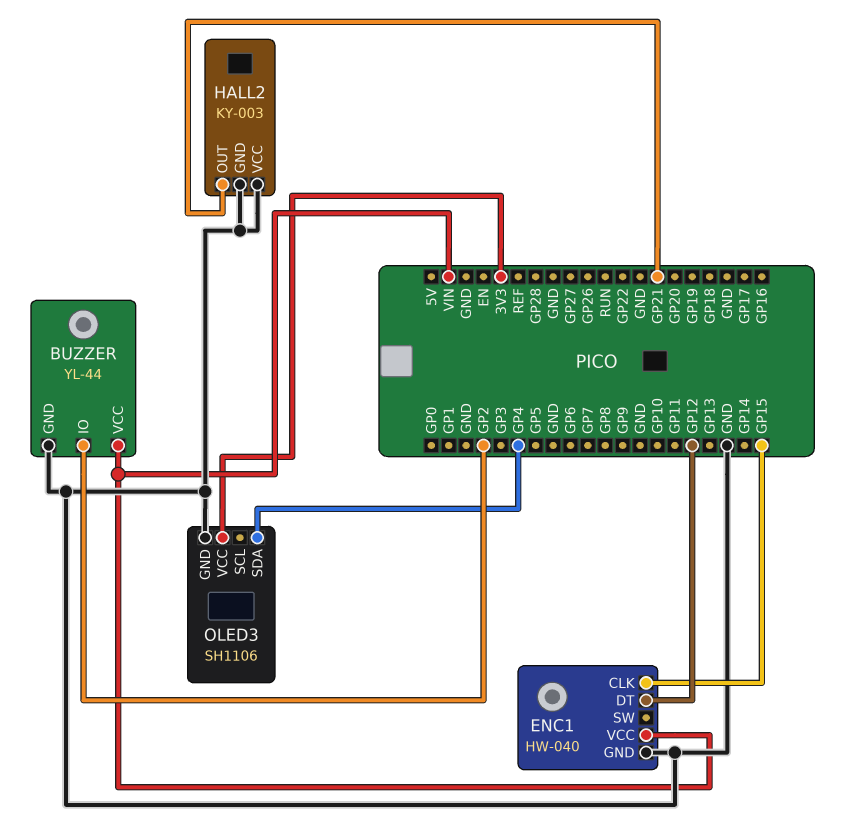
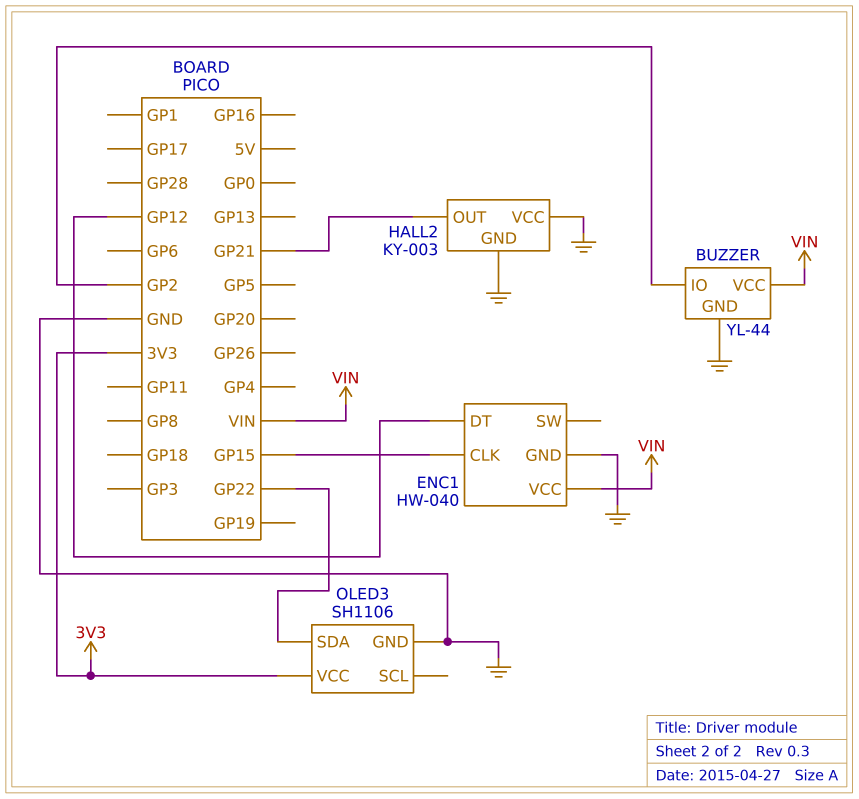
OLED3 pin SDA: GP4 -> GP22

